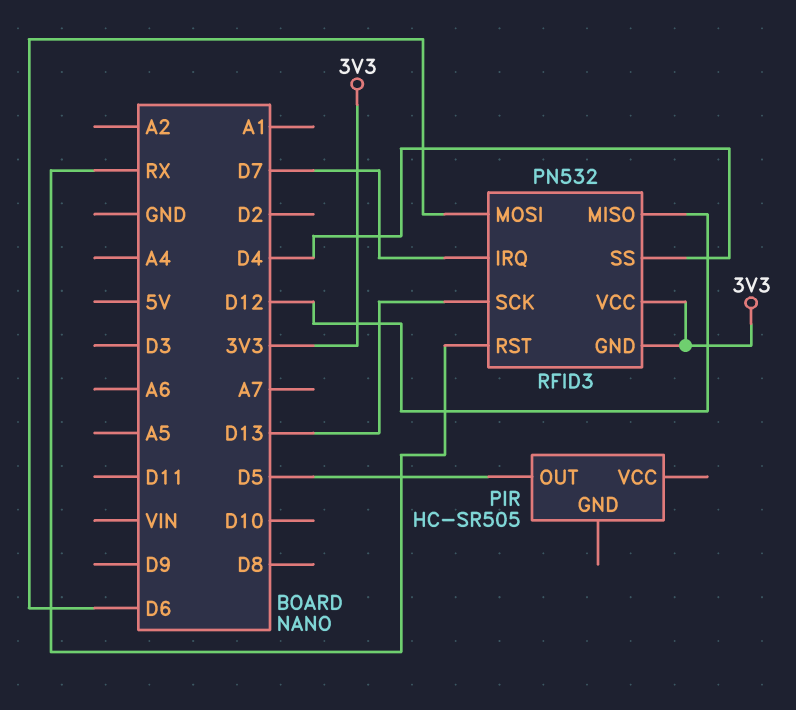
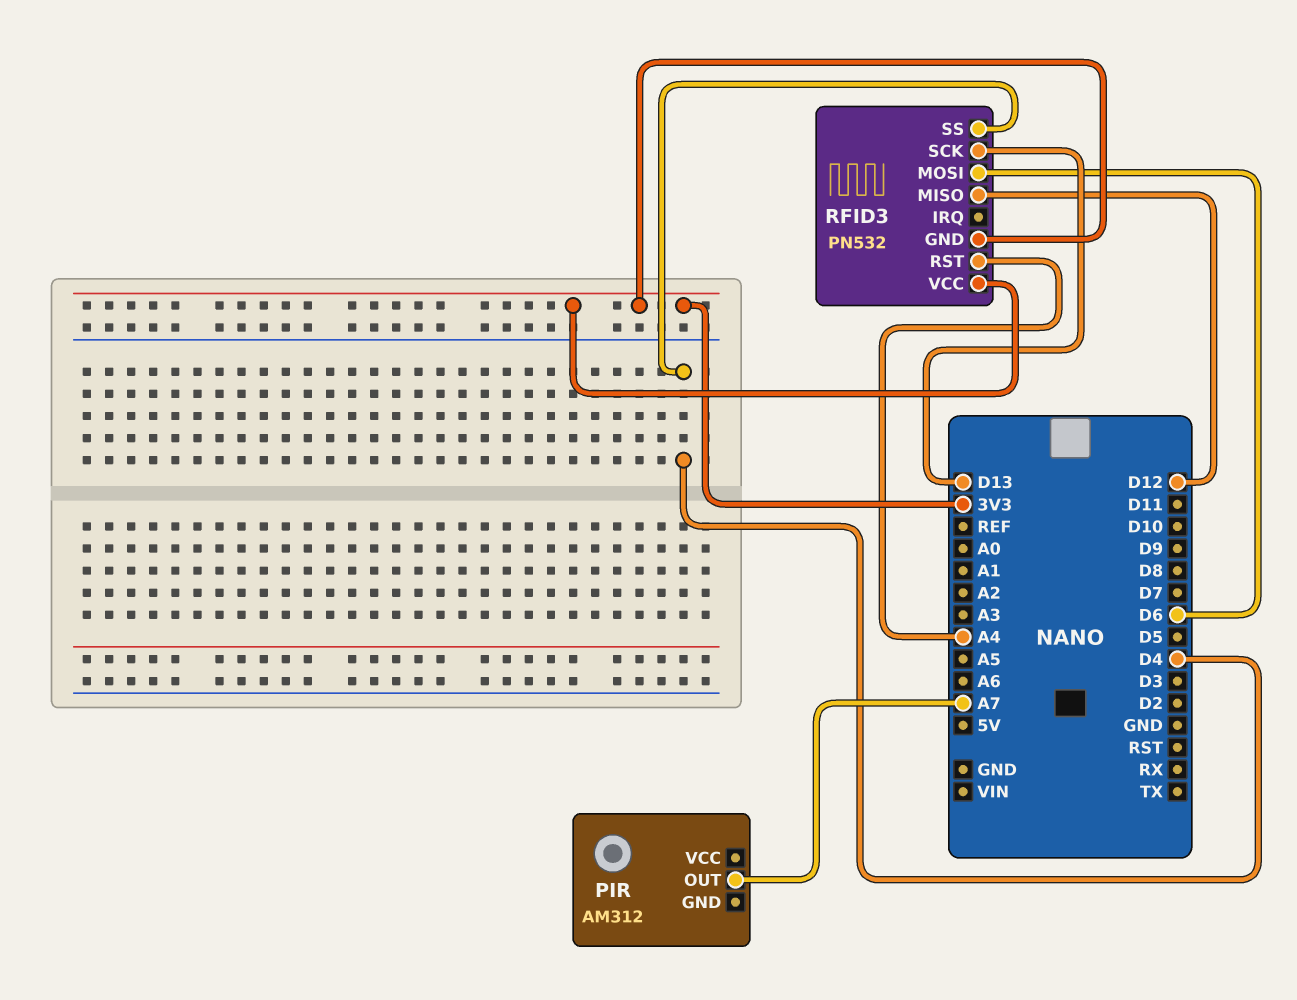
PIR: HC-SR505 -> AM312
PIR pin OUT: D5 -> A7
RFID3 pin IRQ: D7 -> none
RFID3 pin RST: RX -> A4

